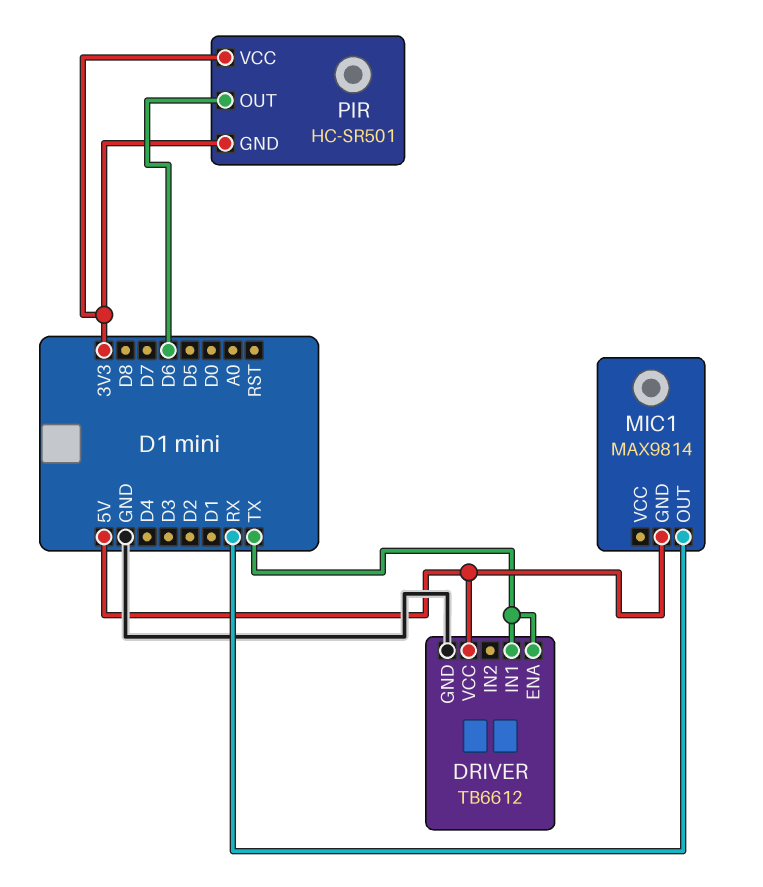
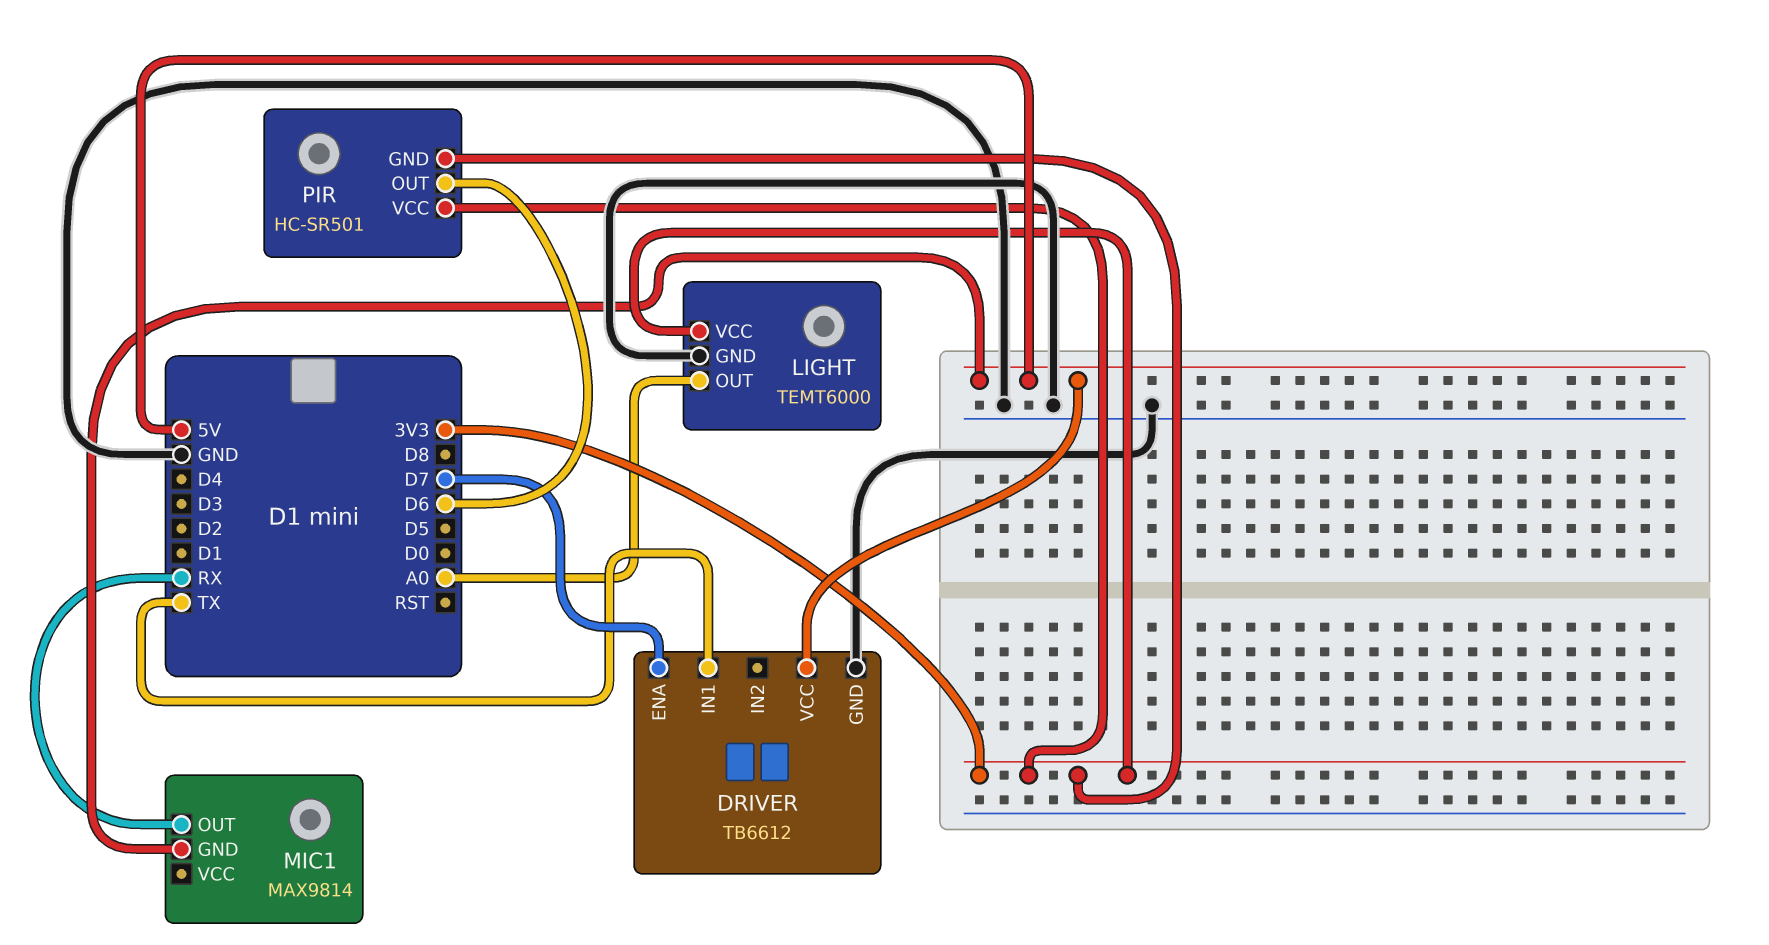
DRIVER pin ENA: TX -> D7
LIGHT: none -> TEMT6000
LIGHT pin GND: none -> GND
LIGHT pin OUT: none -> A0
LIGHT pin VCC: none -> 3V3

